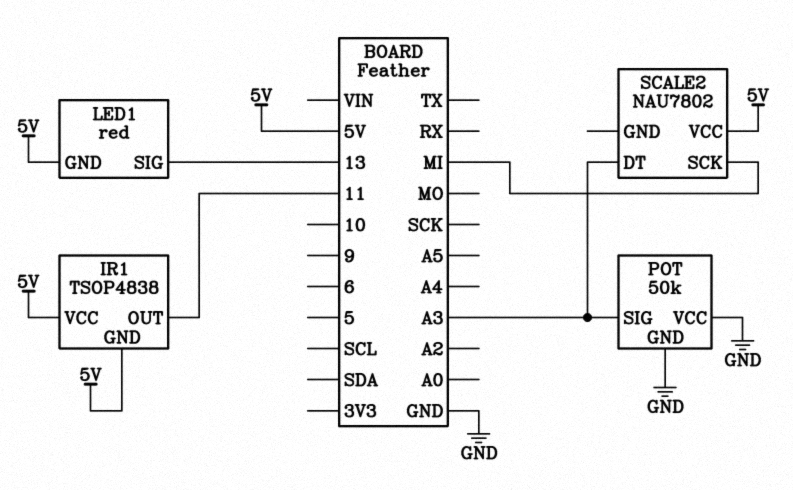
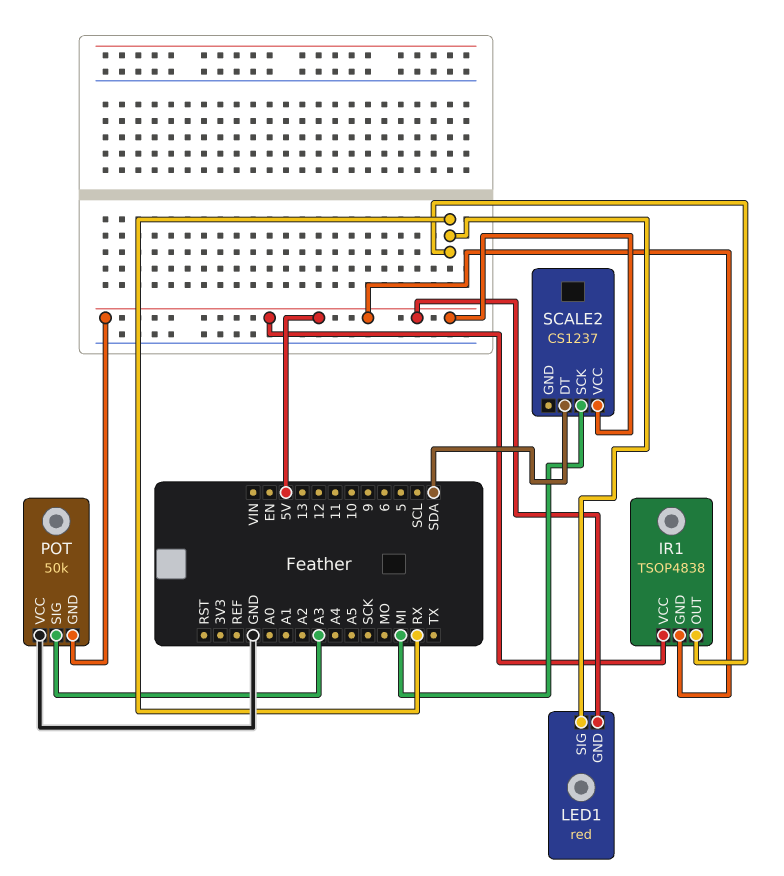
IR1 pin OUT: 11 -> RX
LED1 pin SIG: 13 -> RX
POT pin GND: GND -> 5V
SCALE2: NAU7802 -> CS1237
SCALE2 pin DT: A3 -> SDA

